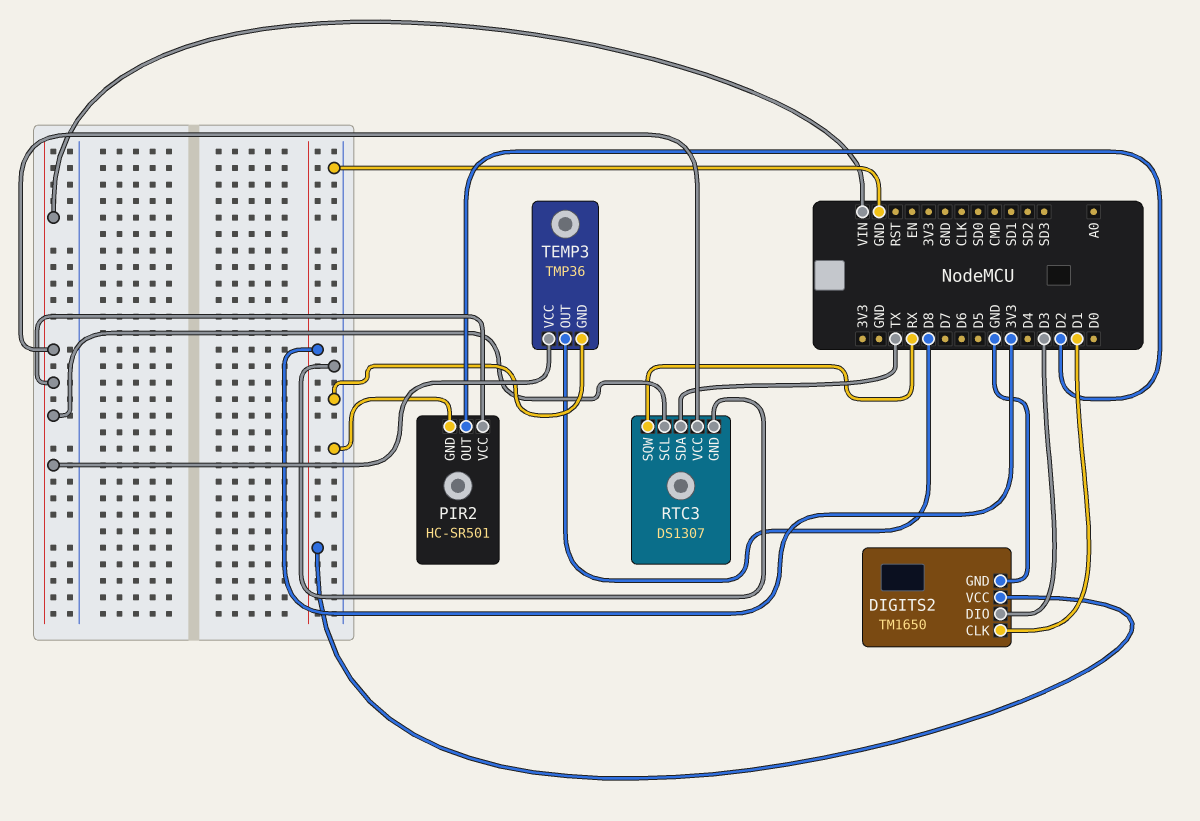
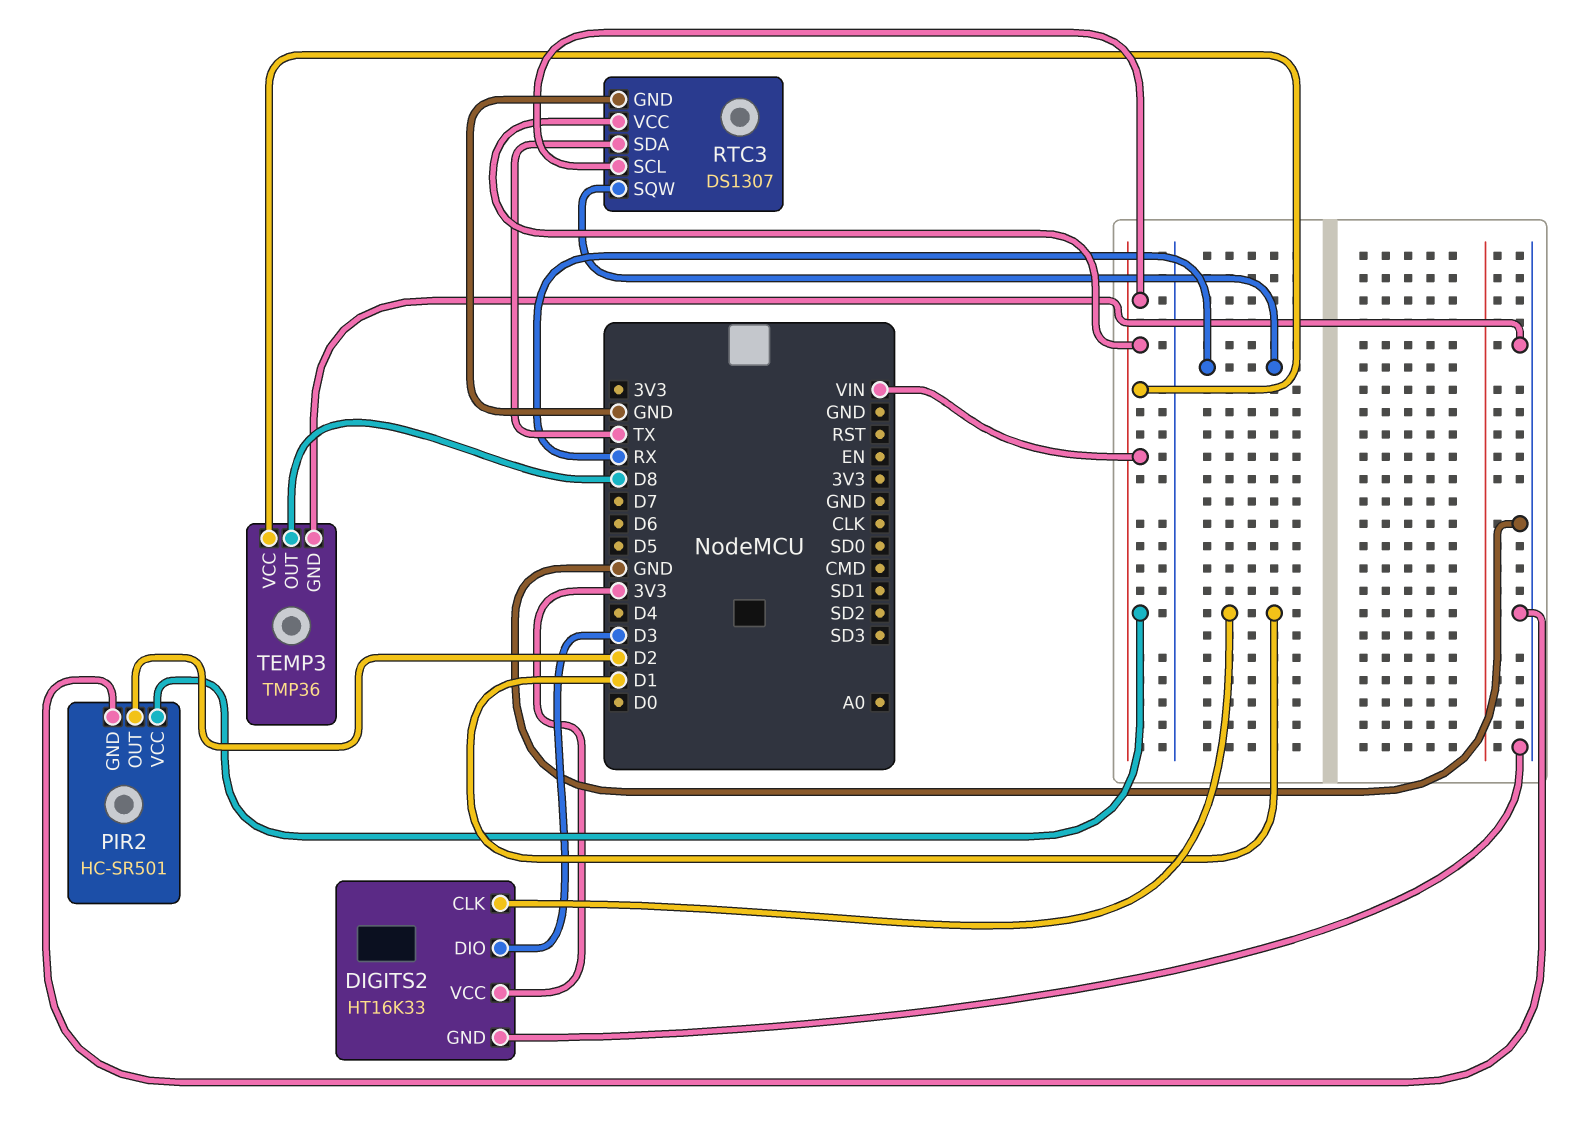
DIGITS2: TM1650 -> HT16K33

